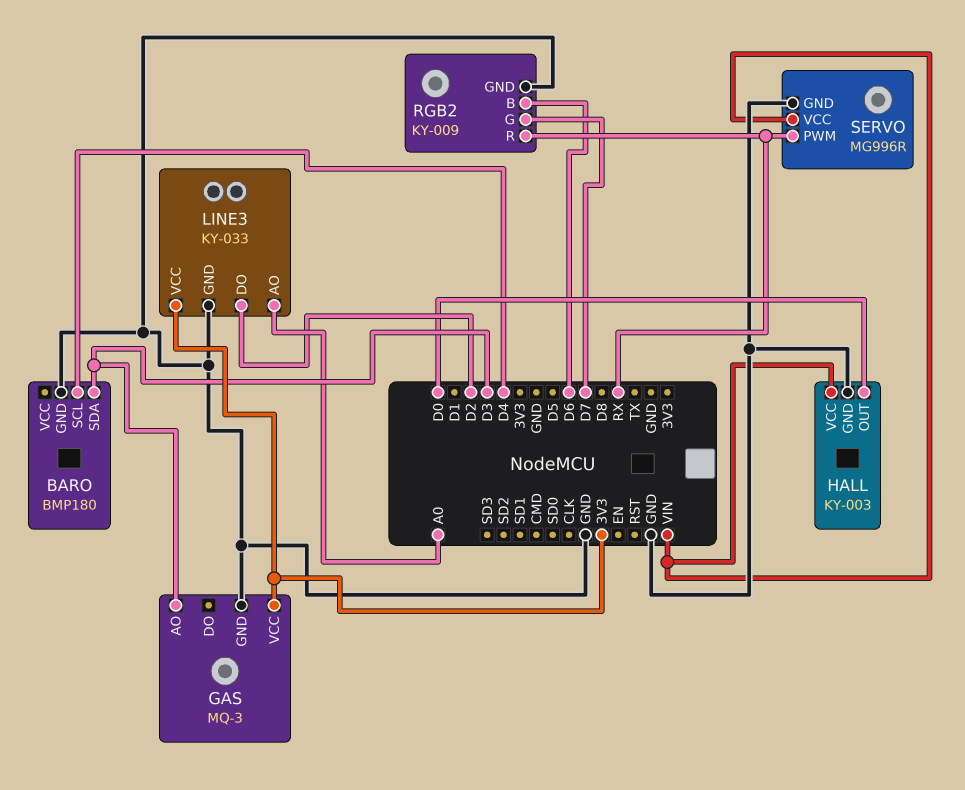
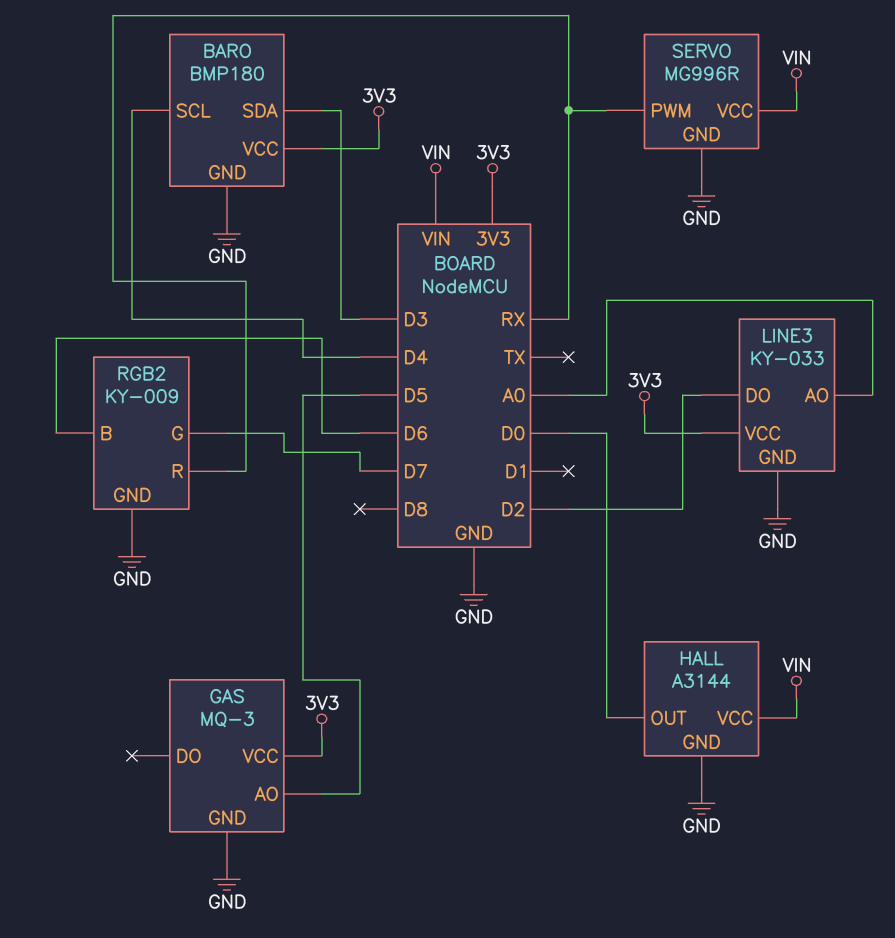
BARO pin VCC: none -> 3V3
GAS pin AO: D3 -> D5
HALL: KY-003 -> A3144

